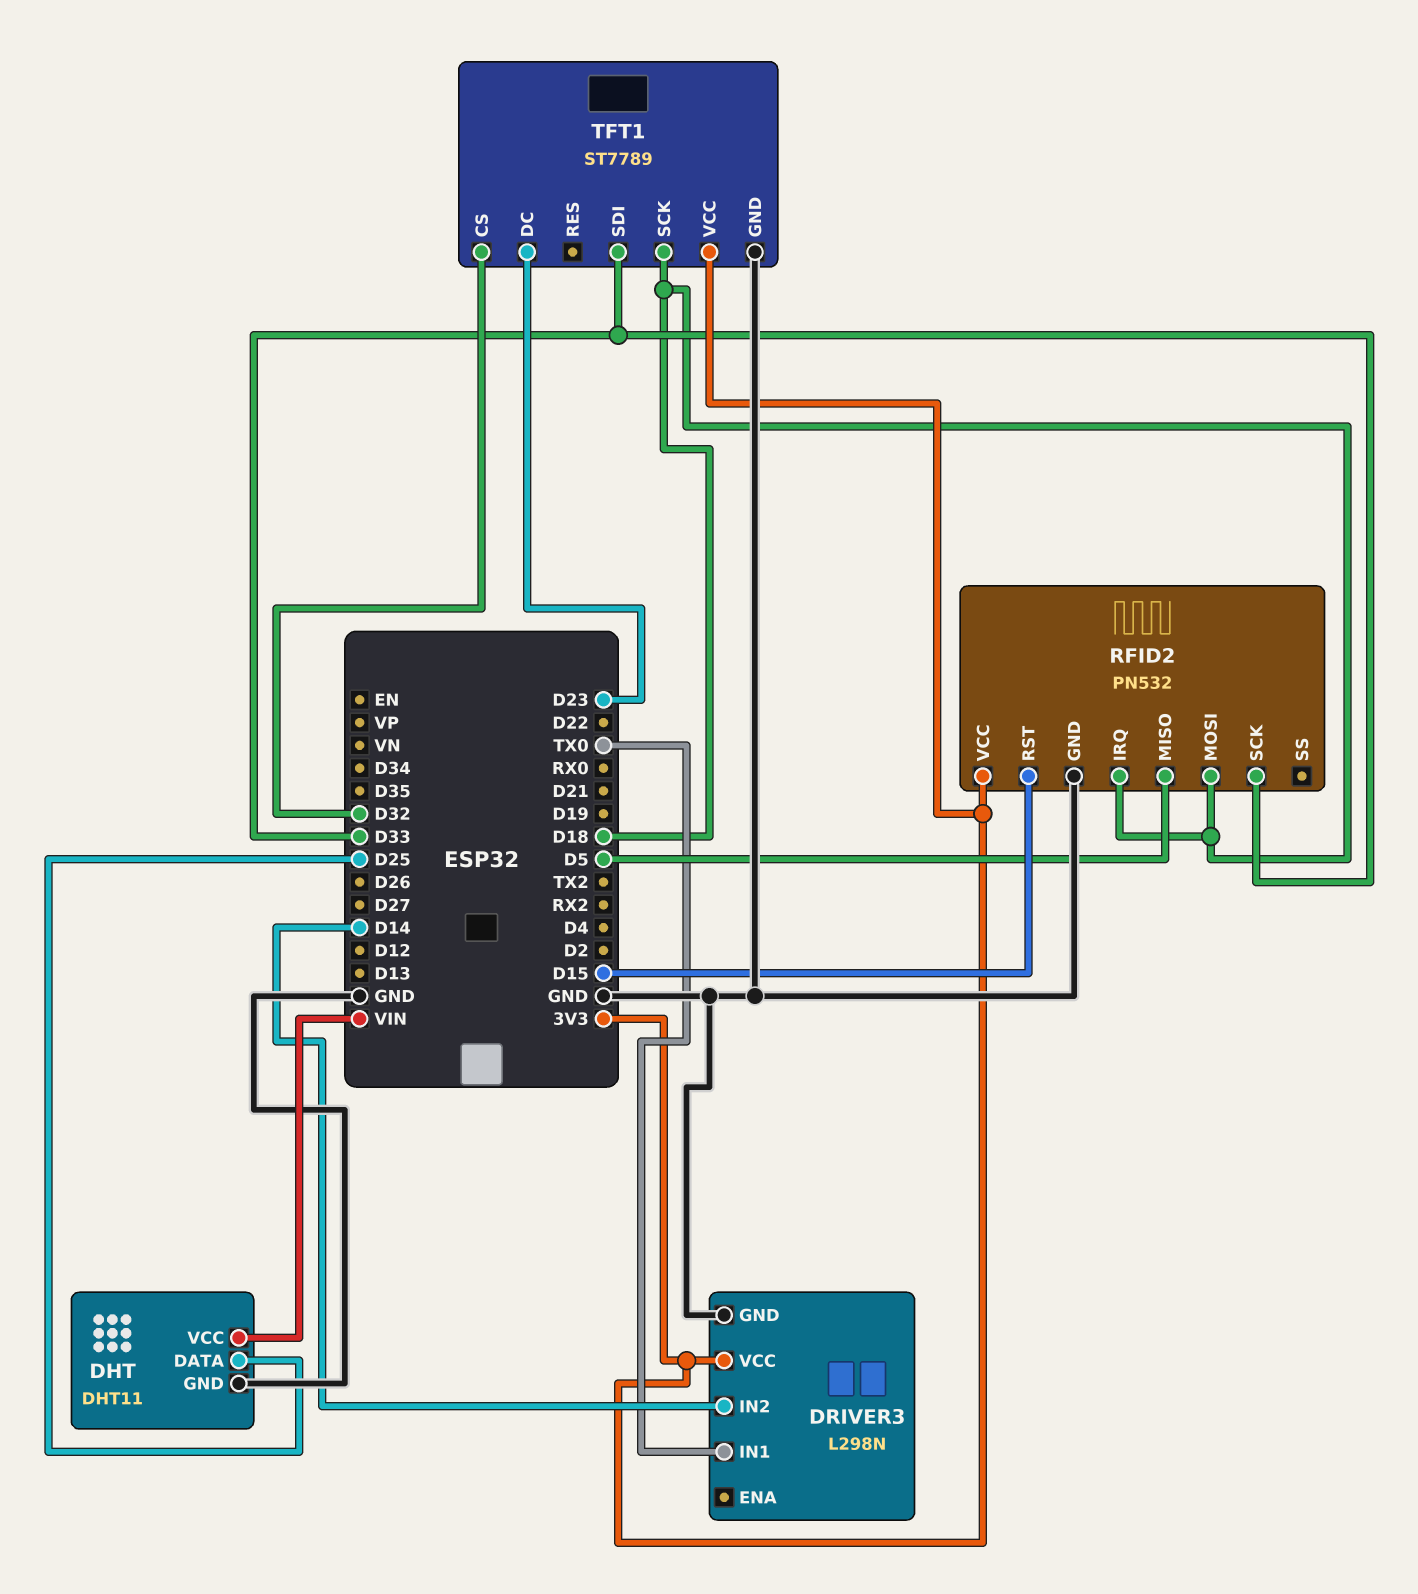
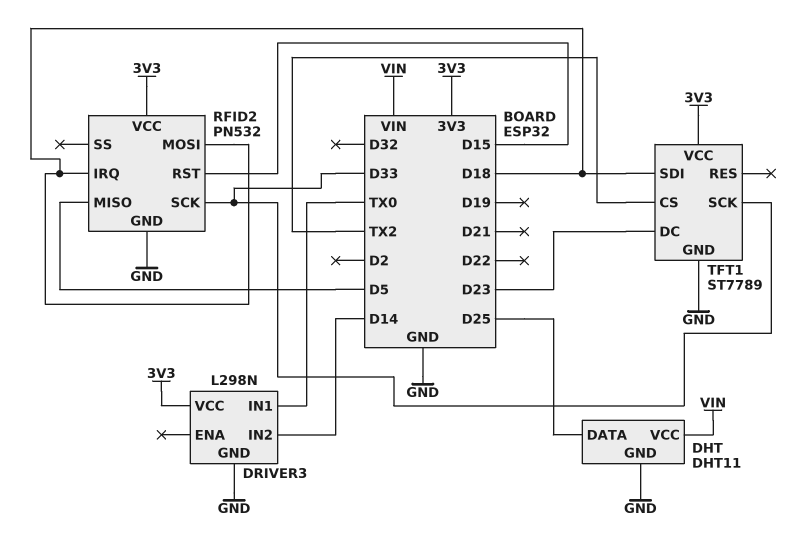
TFT1 pin CS: D32 -> TX2
TFT1 pin SCK: D18 -> D33
TFT1 pin SDI: D33 -> D18

